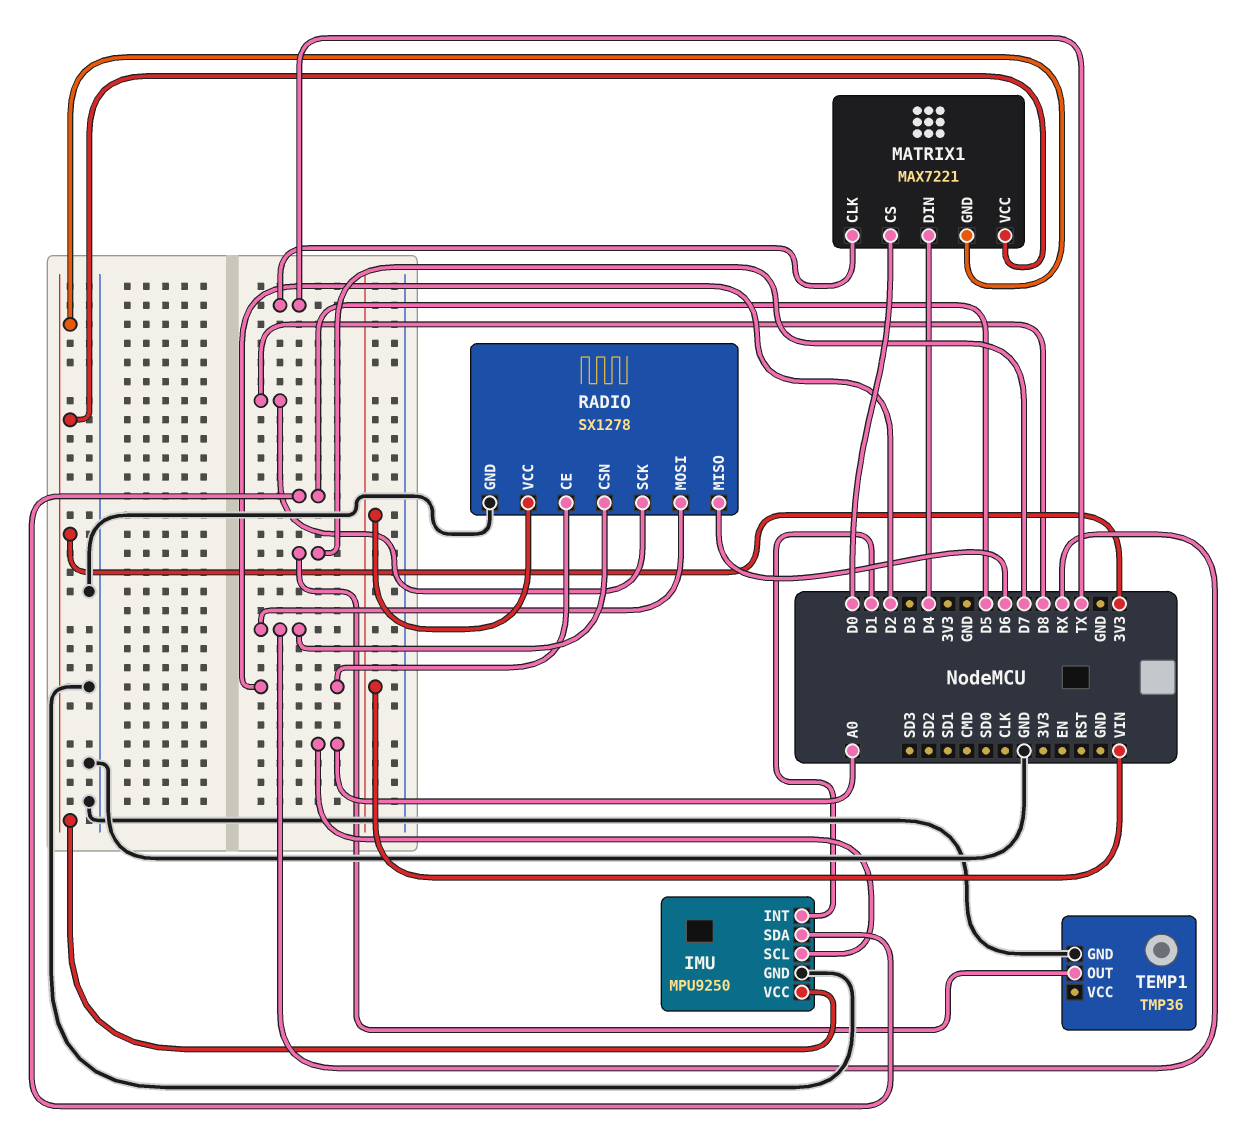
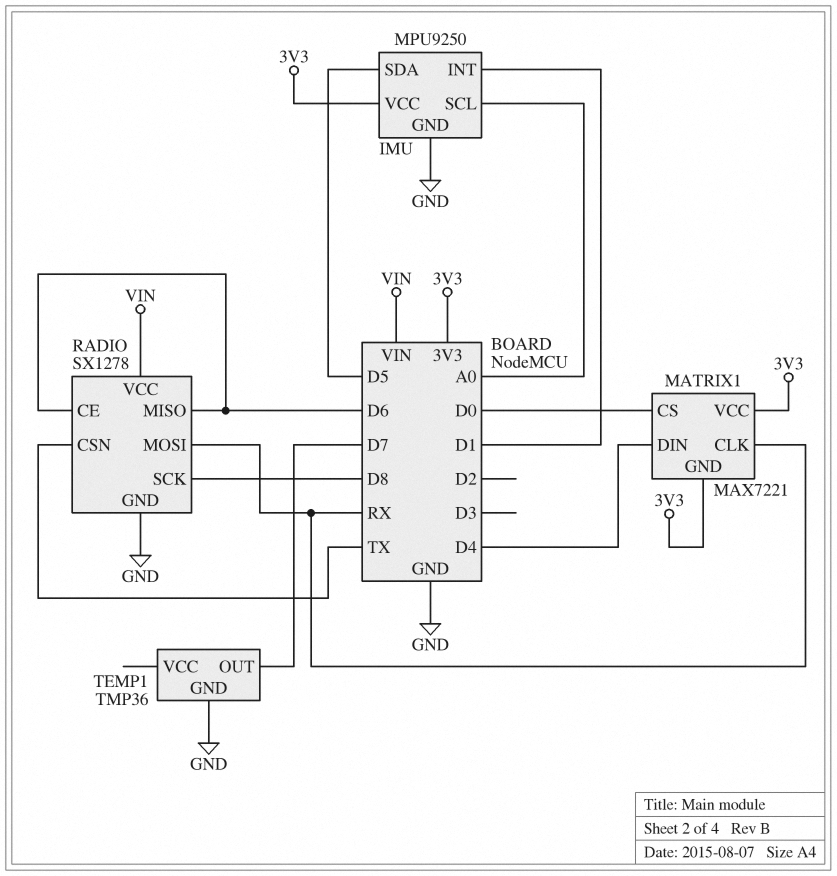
MATRIX1 pin CLK: TX -> RX
RADIO pin CE: D2 -> D6
RADIO pin CSN: RX -> TX

